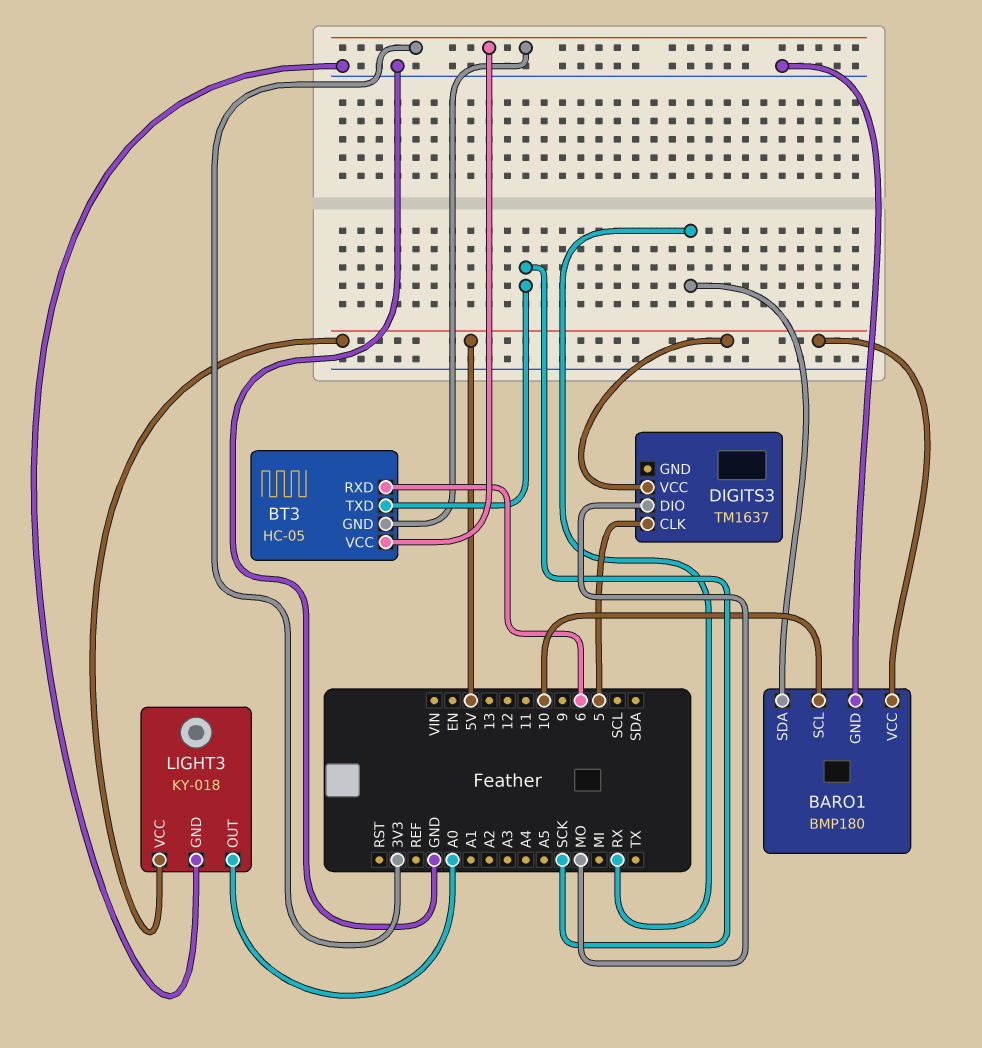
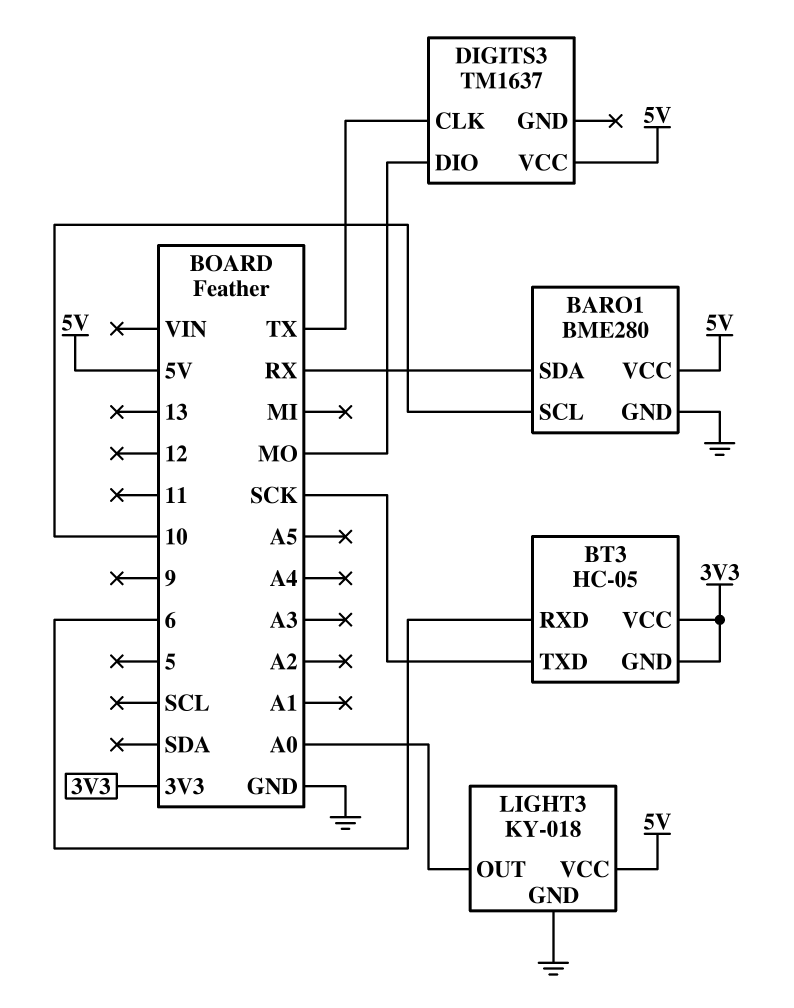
BARO1: BMP180 -> BME280
DIGITS3 pin CLK: 5 -> TX

